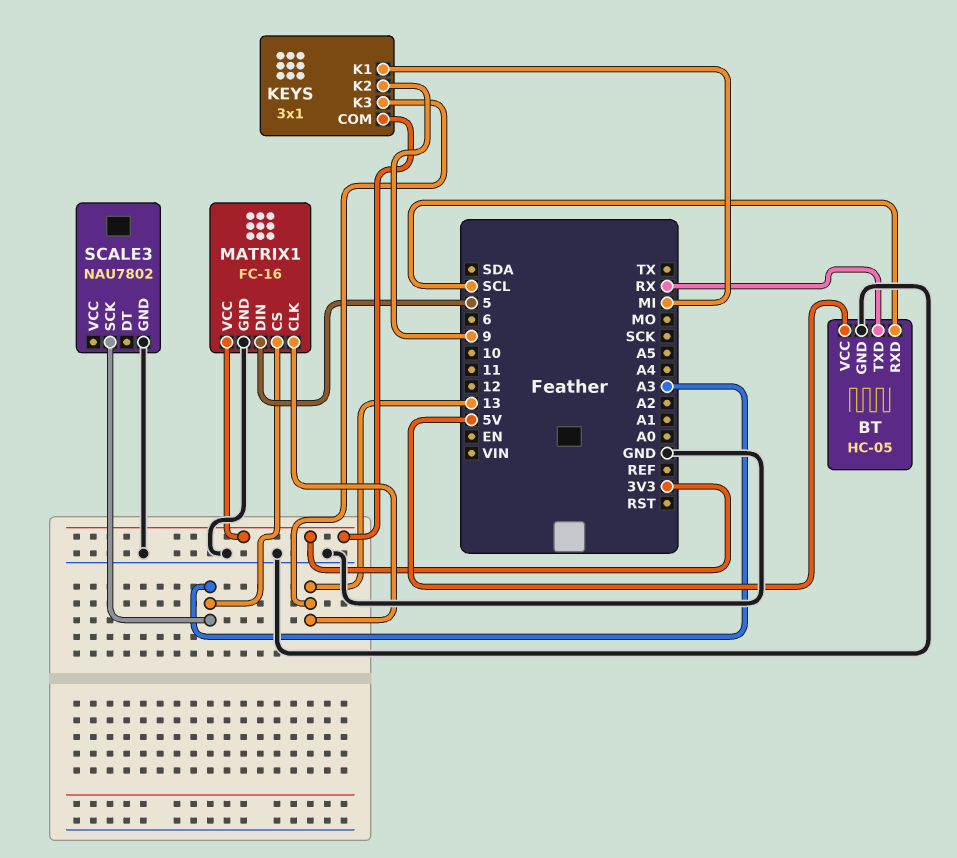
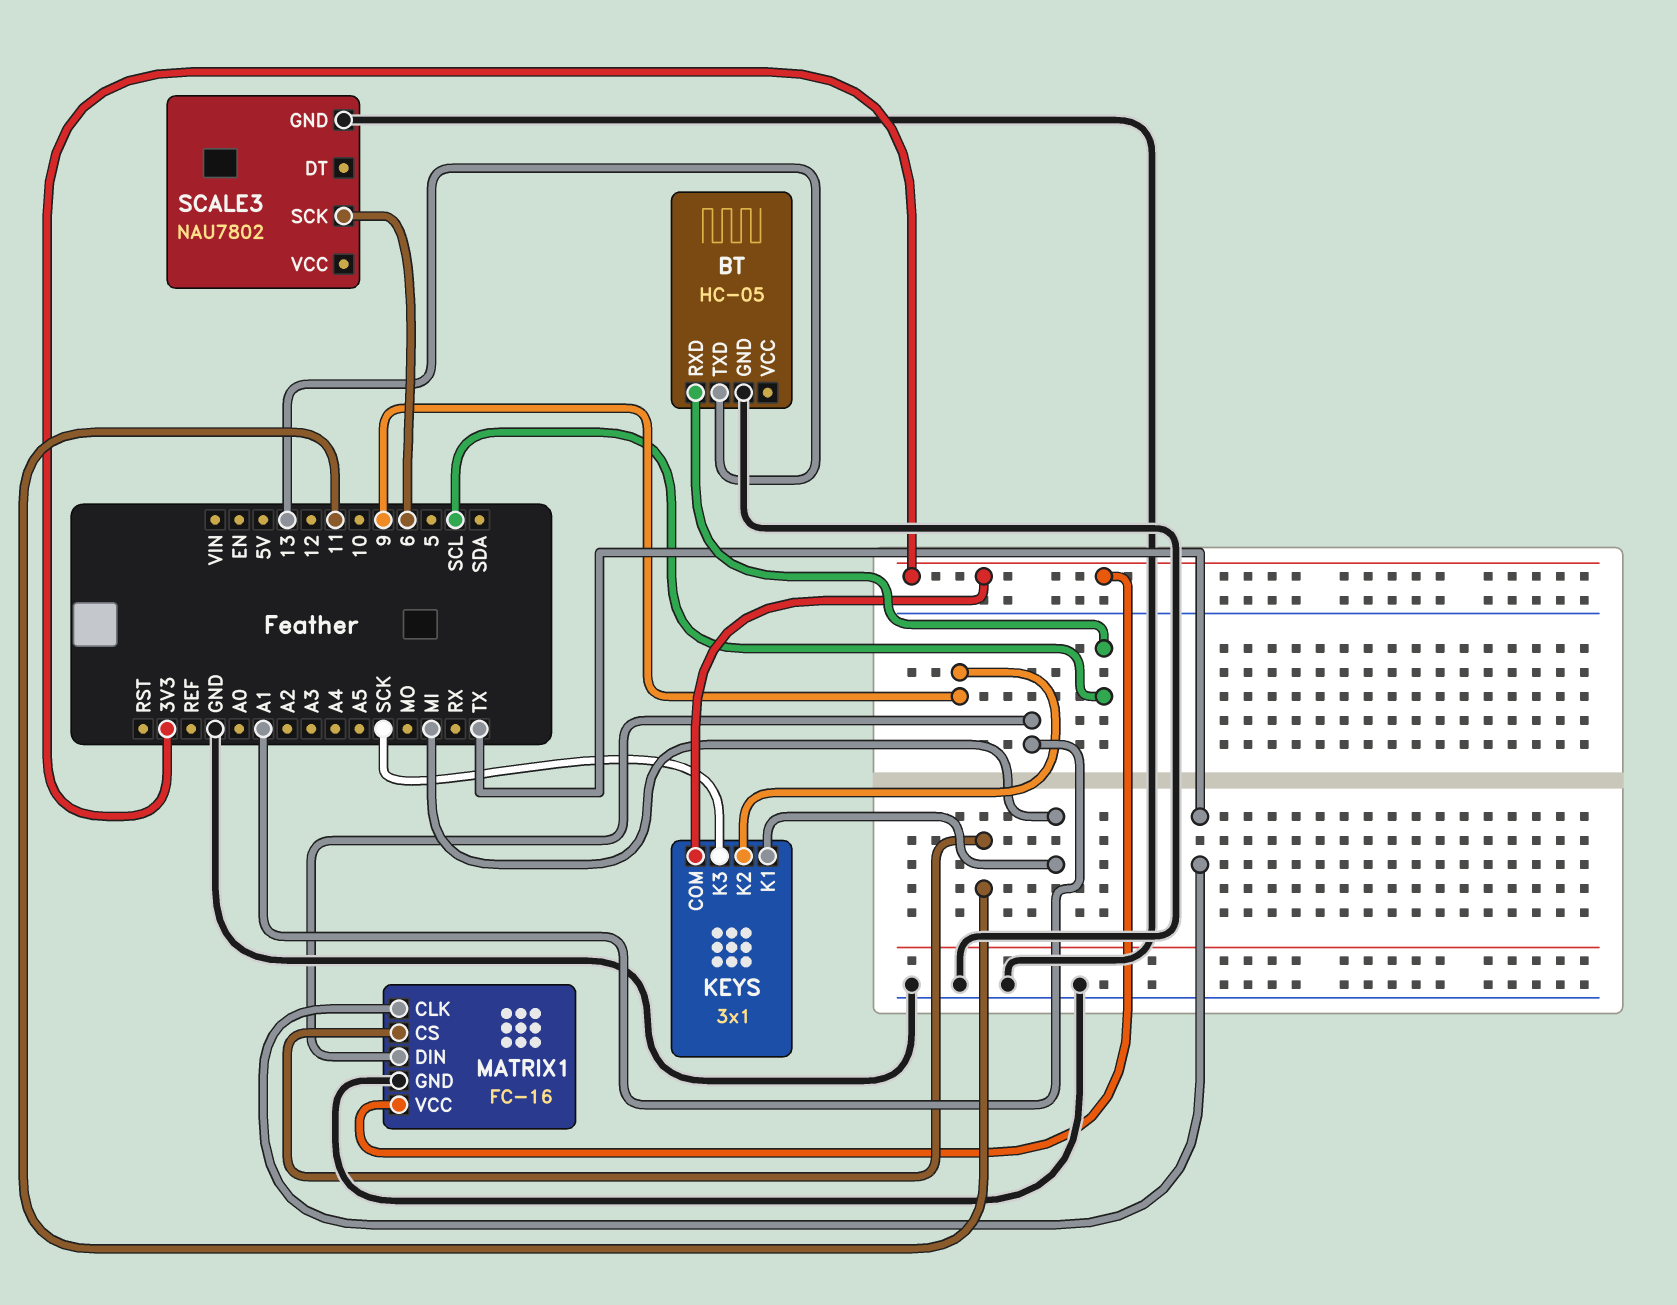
BT pin TXD: RX -> 13
BT pin VCC: 5V -> none
KEYS pin K3: 13 -> SCK
MATRIX1 pin CLK: 13 -> TX
MATRIX1 pin CS: A3 -> 11
MATRIX1 pin DIN: 5 -> A1
SCALE3 pin SCK: A3 -> 6

